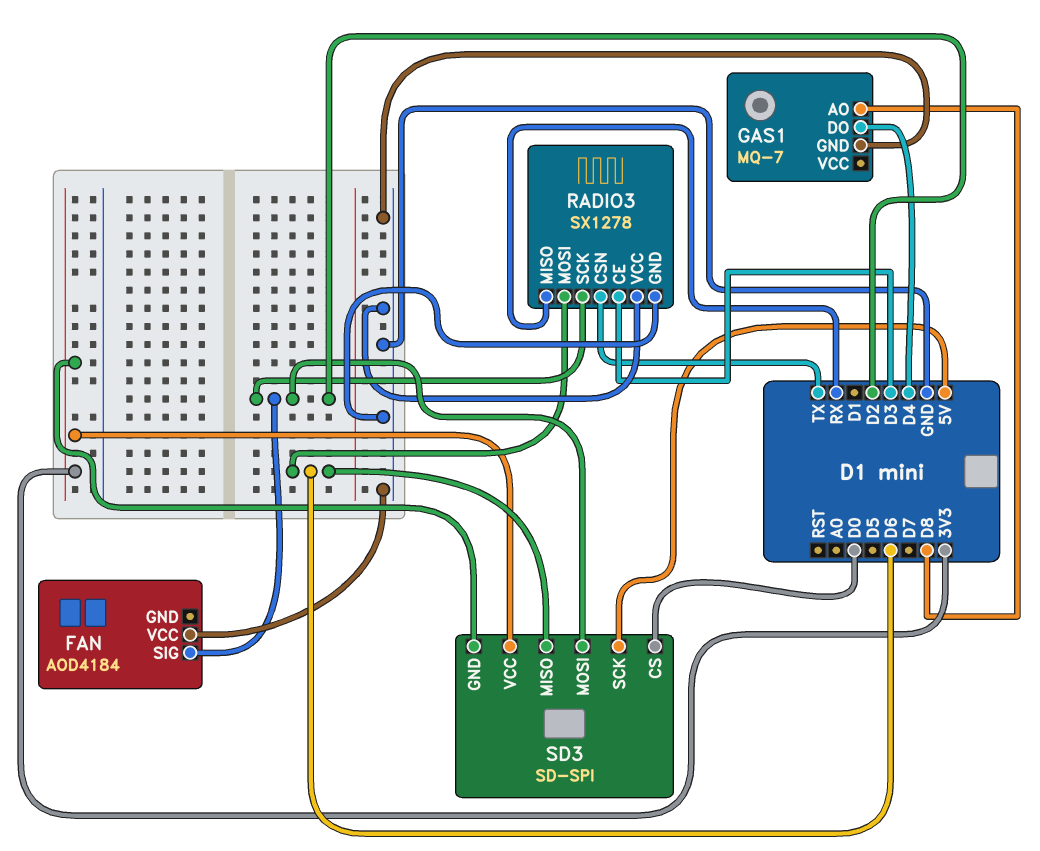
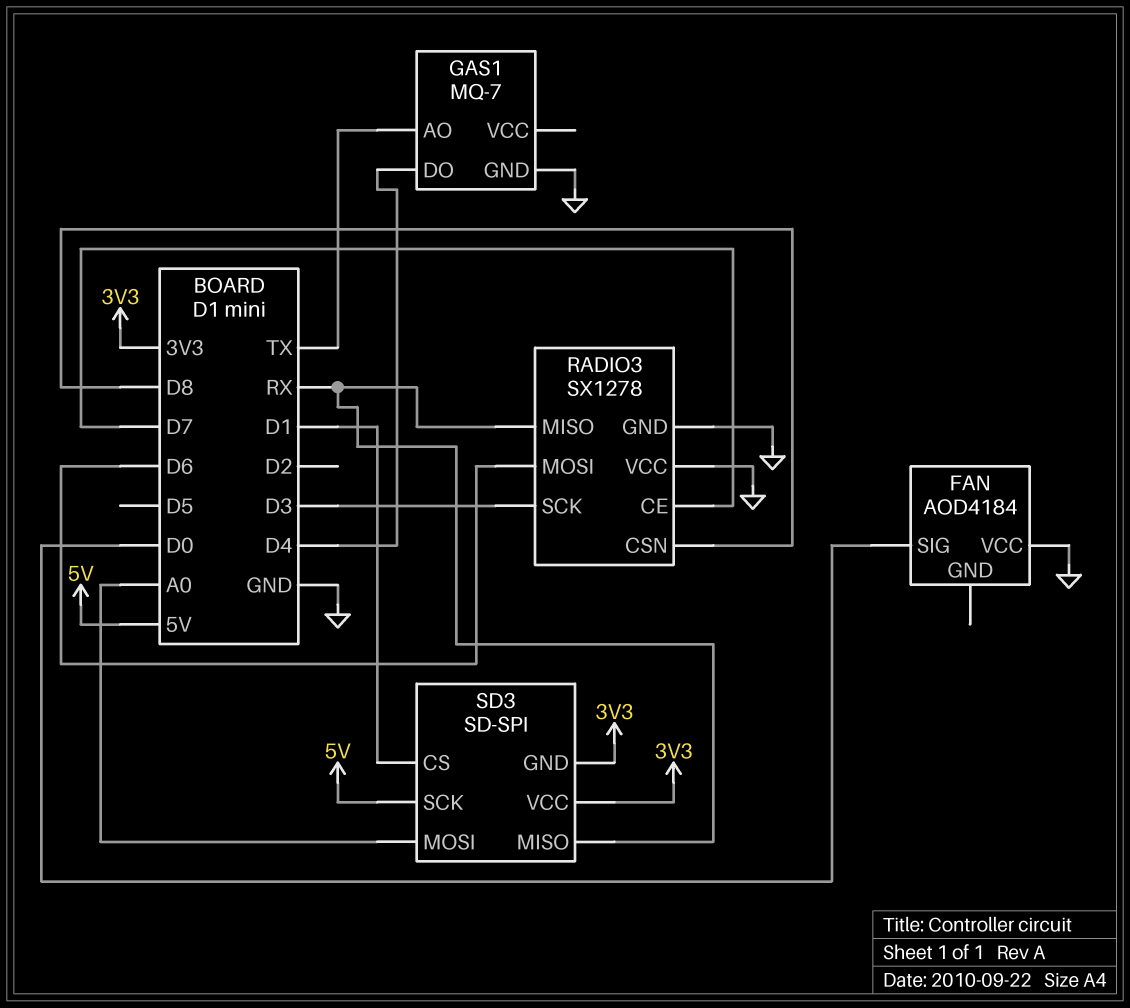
FAN pin SIG: D2 -> D0
GAS1 pin AO: D8 -> TX
RADIO3 pin CE: D3 -> D7
RADIO3 pin CSN: TX -> D8
RADIO3 pin SCK: D2 -> D3
SD3 pin CS: D0 -> D1
SD3 pin MISO: D6 -> RX
SD3 pin MOSI: D2 -> A0

